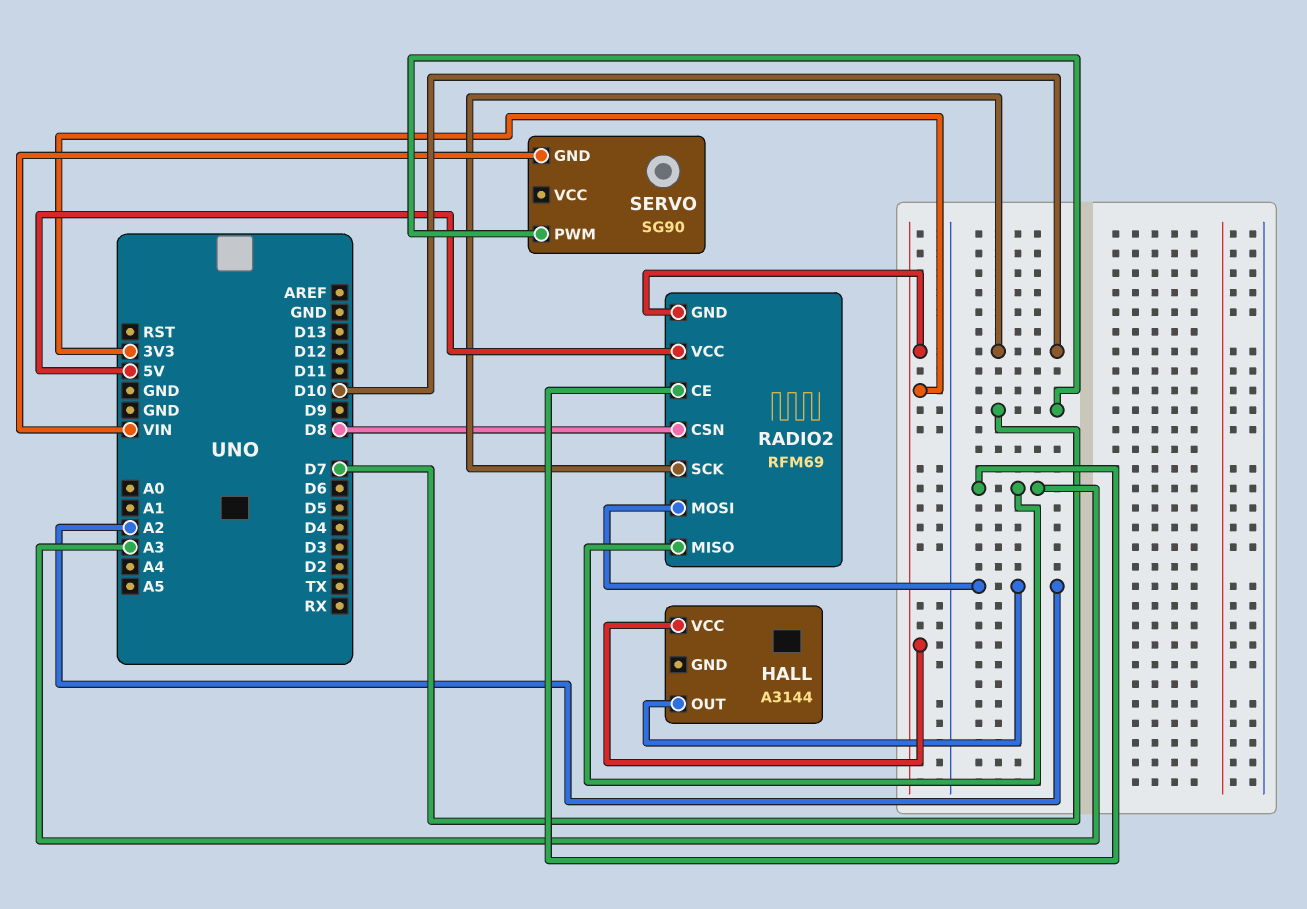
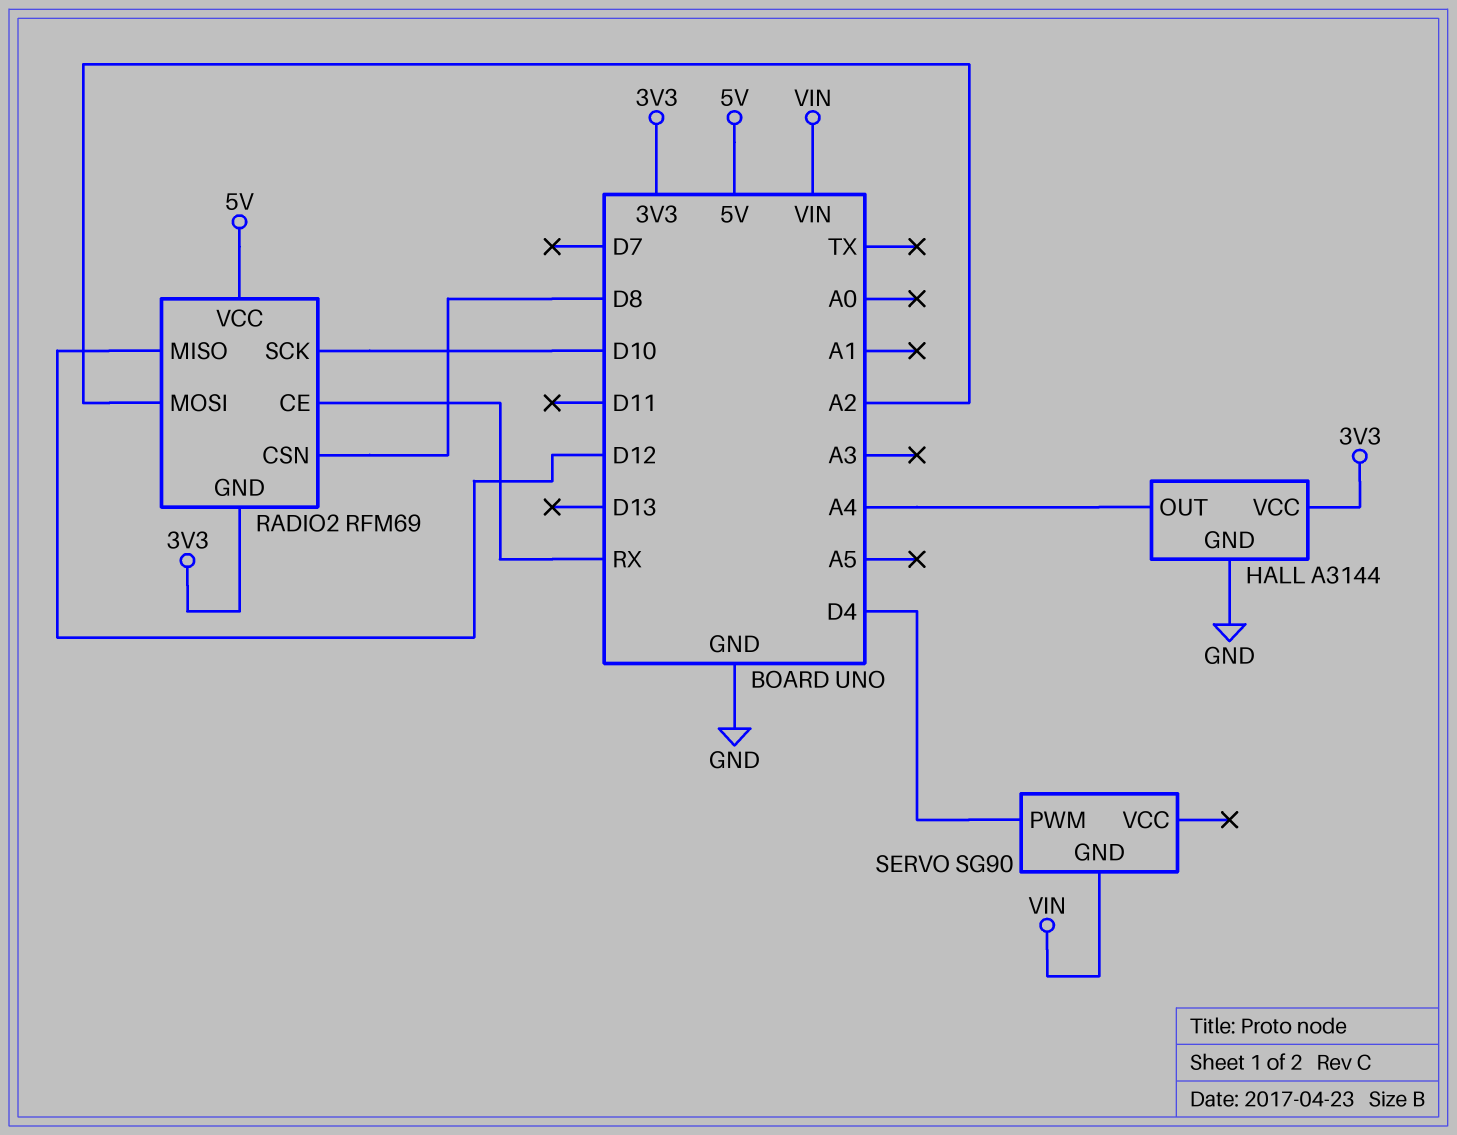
HALL pin GND: none -> GND
HALL pin OUT: A2 -> A4
RADIO2 pin CE: A3 -> RX
RADIO2 pin MISO: A3 -> D12
SERVO pin PWM: D7 -> D4

